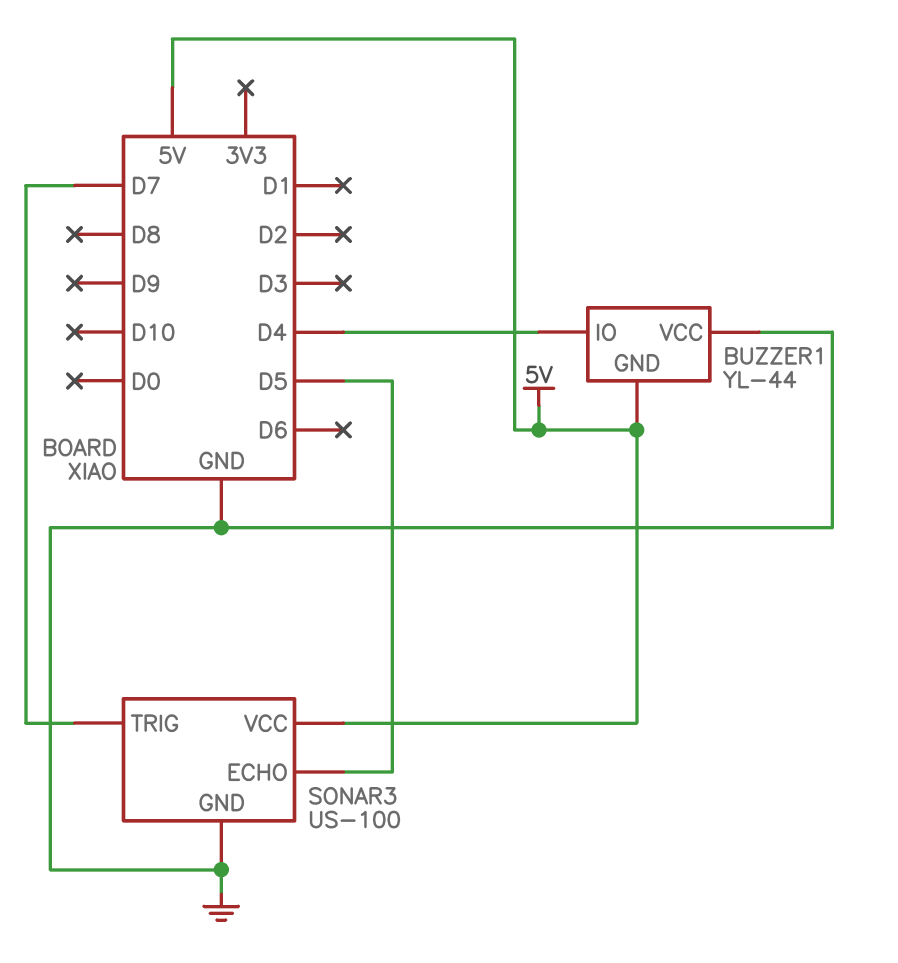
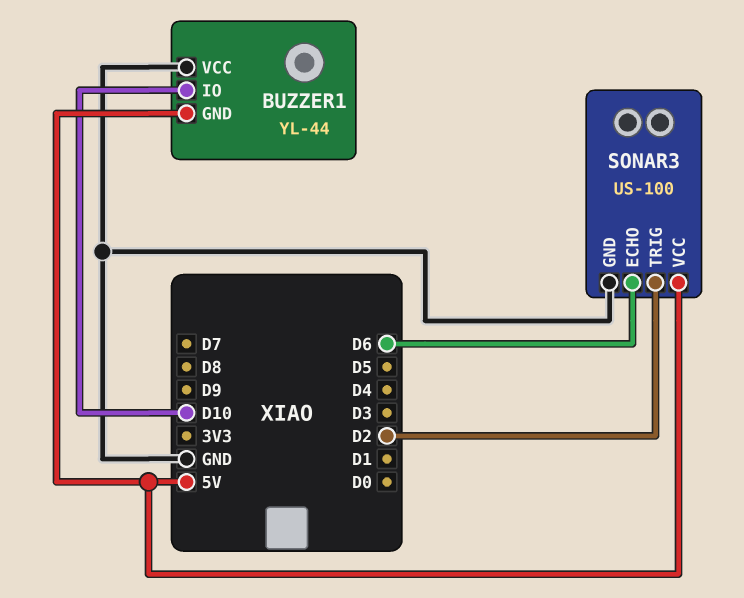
BUZZER1 pin IO: D4 -> D10
SONAR3 pin ECHO: D5 -> D6
SONAR3 pin TRIG: D7 -> D2

